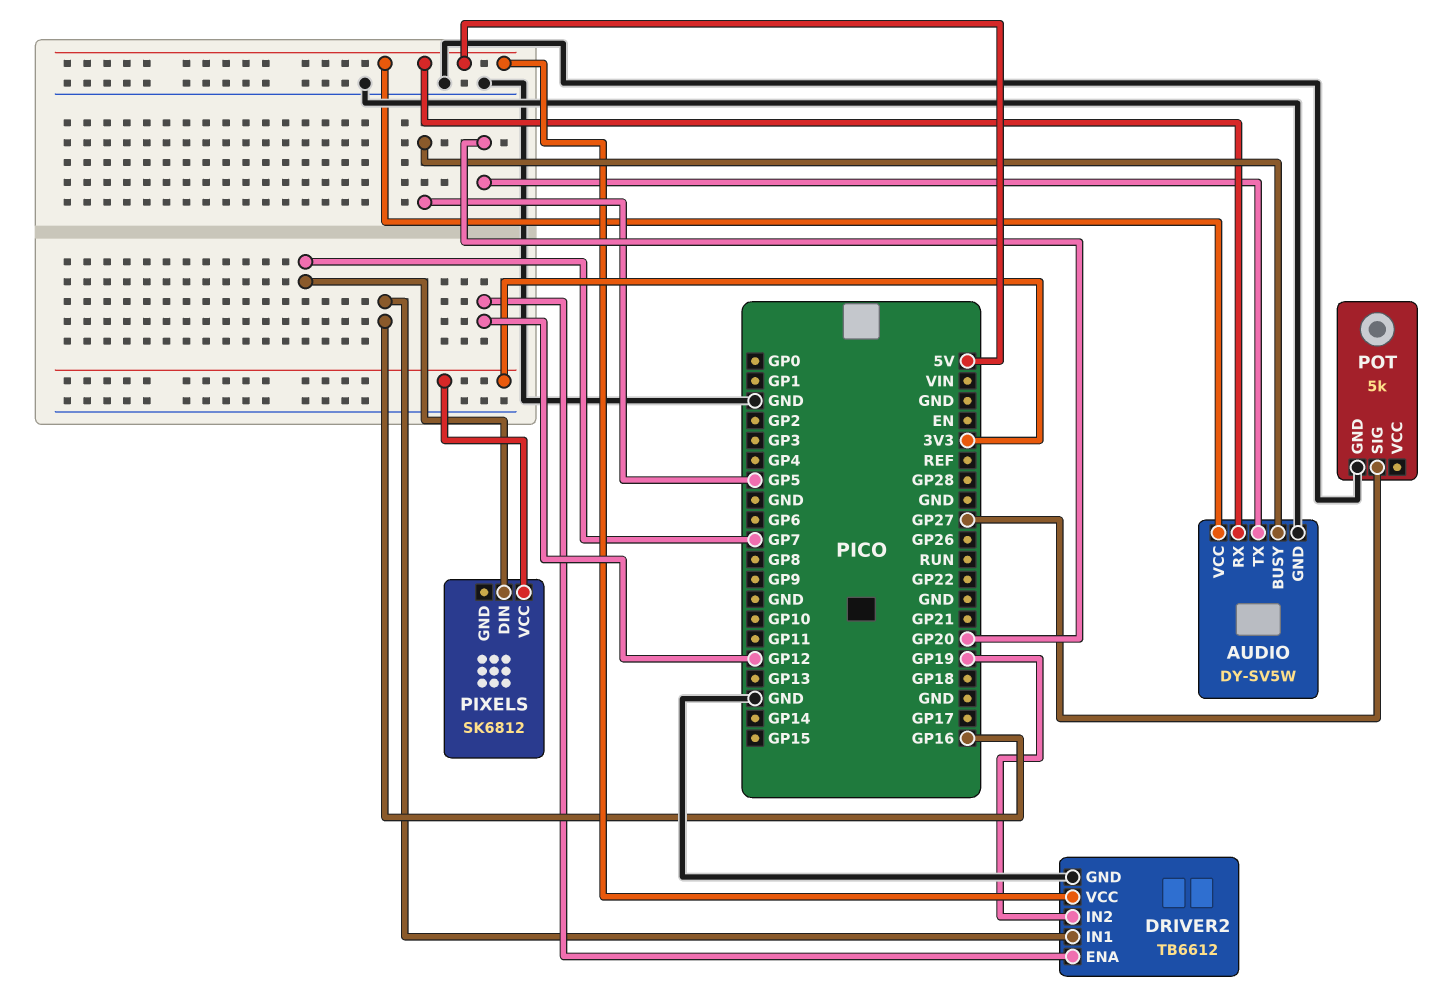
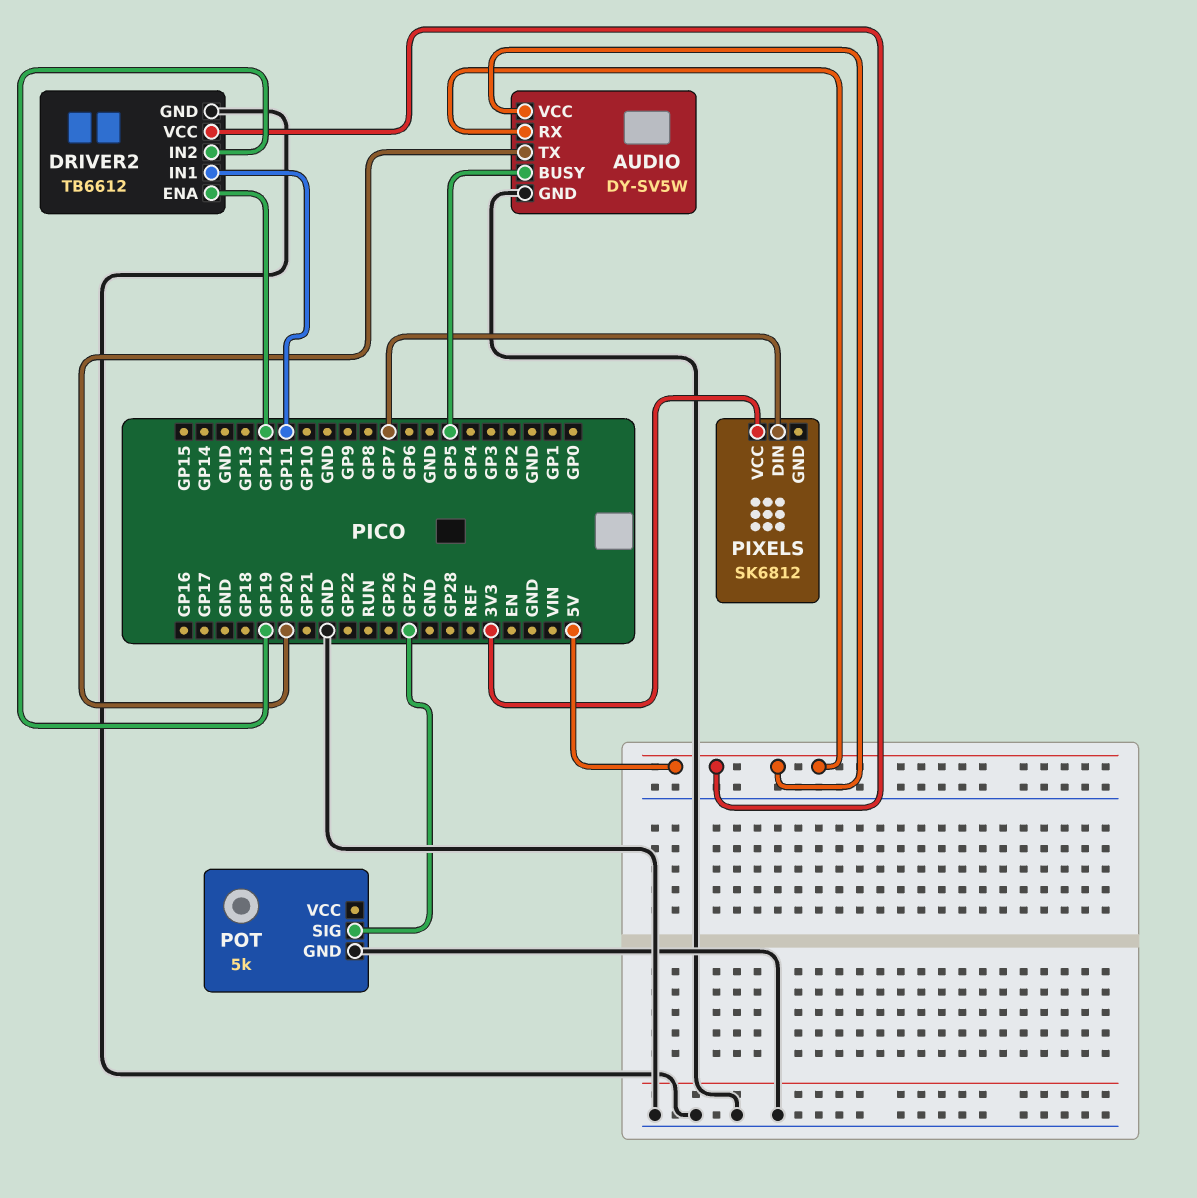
DRIVER2 pin IN1: GP16 -> GP11

